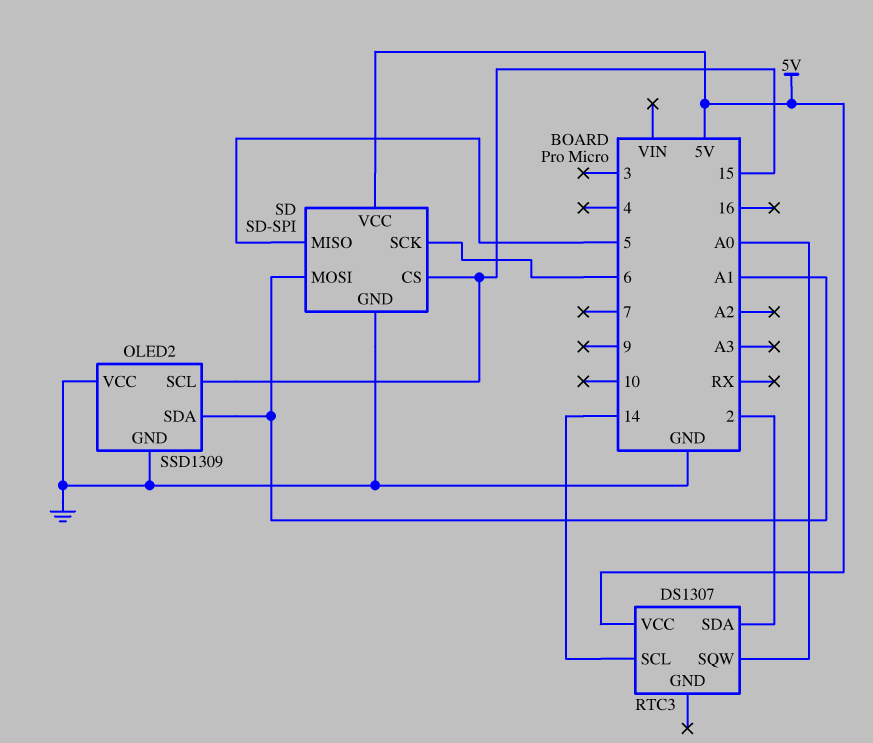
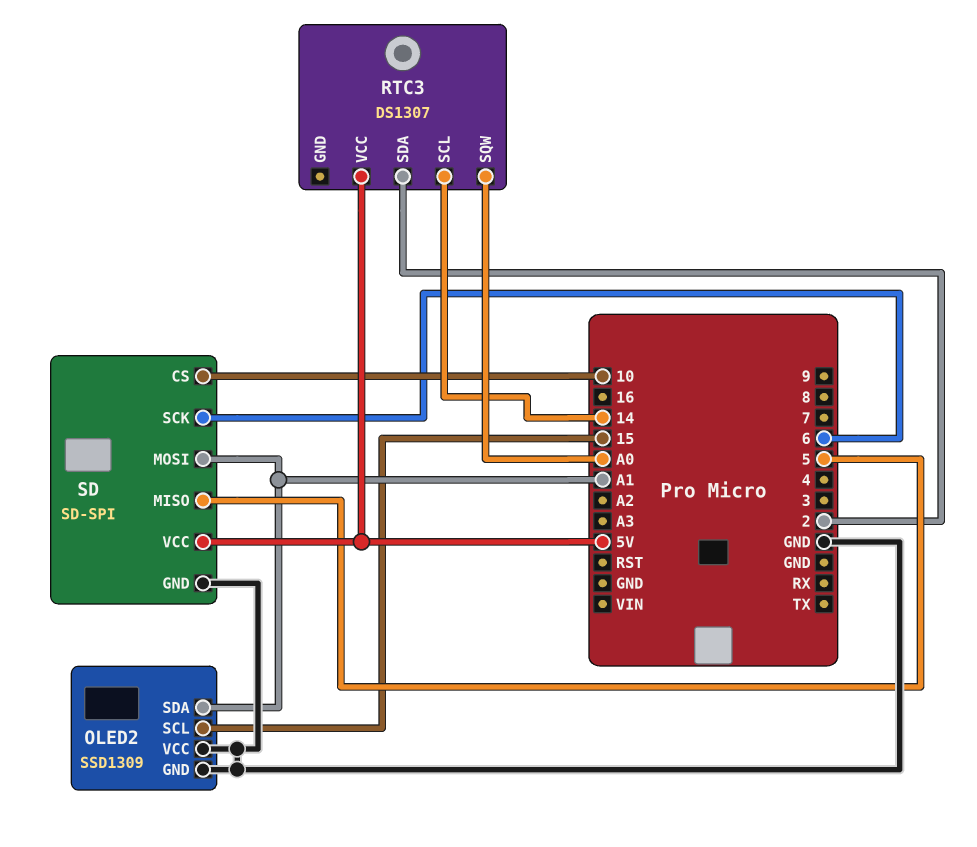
SD pin CS: 15 -> 10

